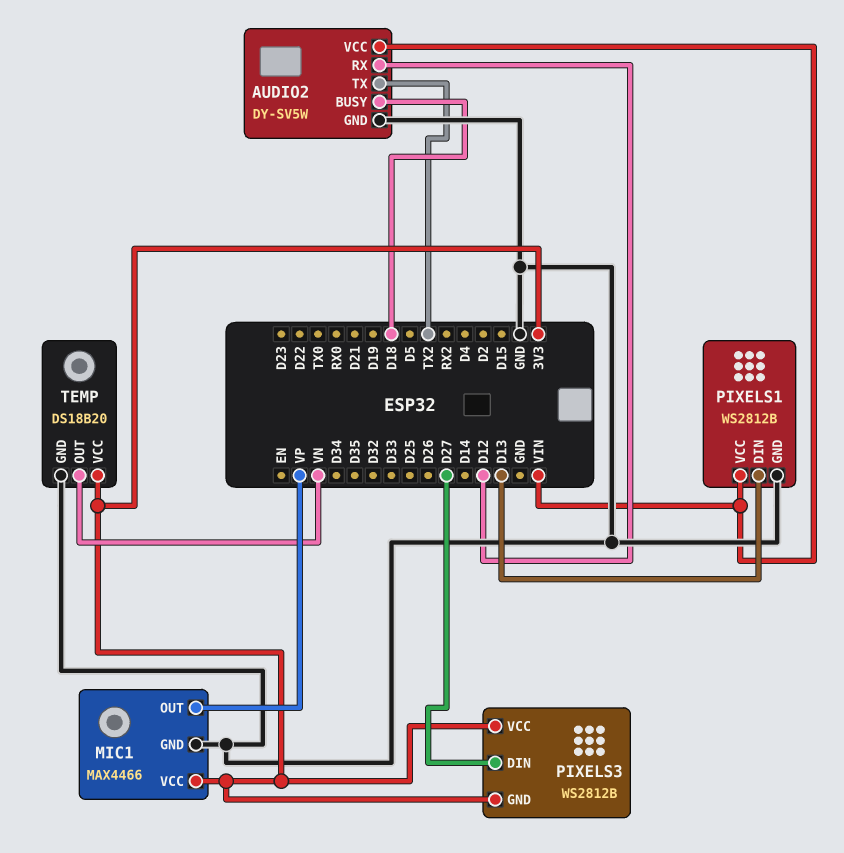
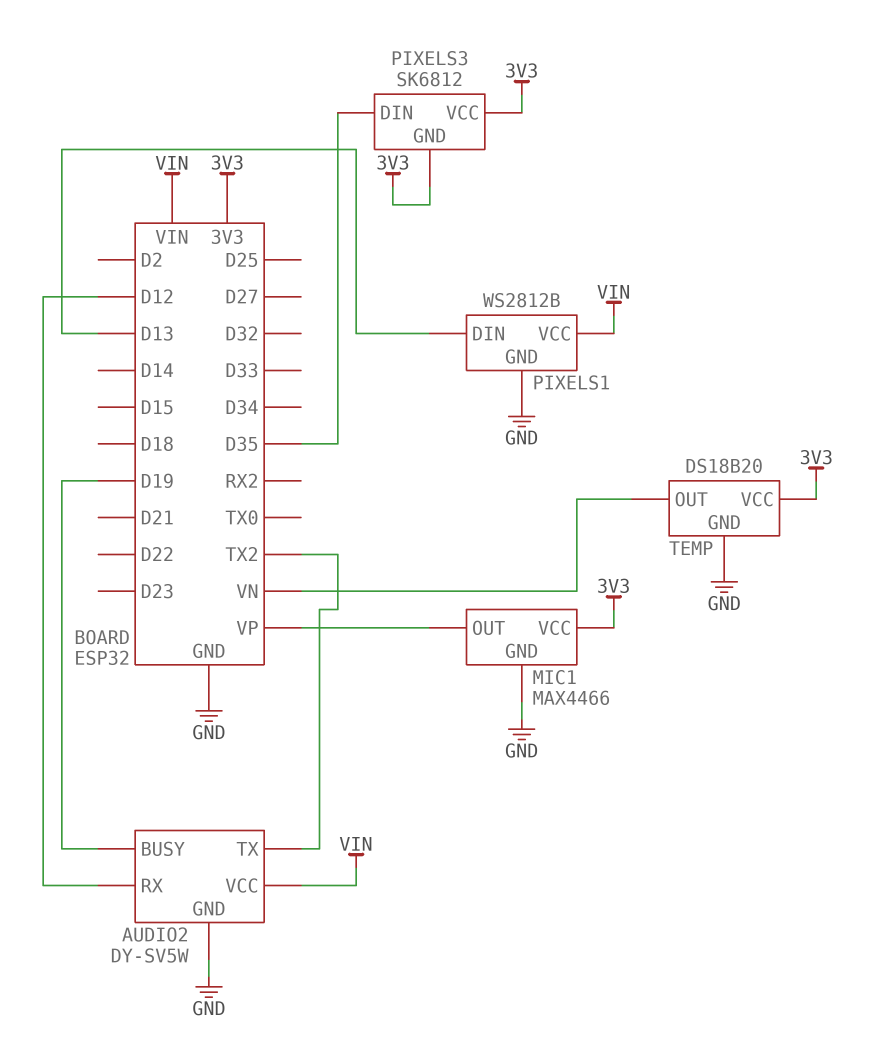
AUDIO2 pin BUSY: D18 -> D19
PIXELS3: WS2812B -> SK6812
PIXELS3 pin DIN: D27 -> D35

